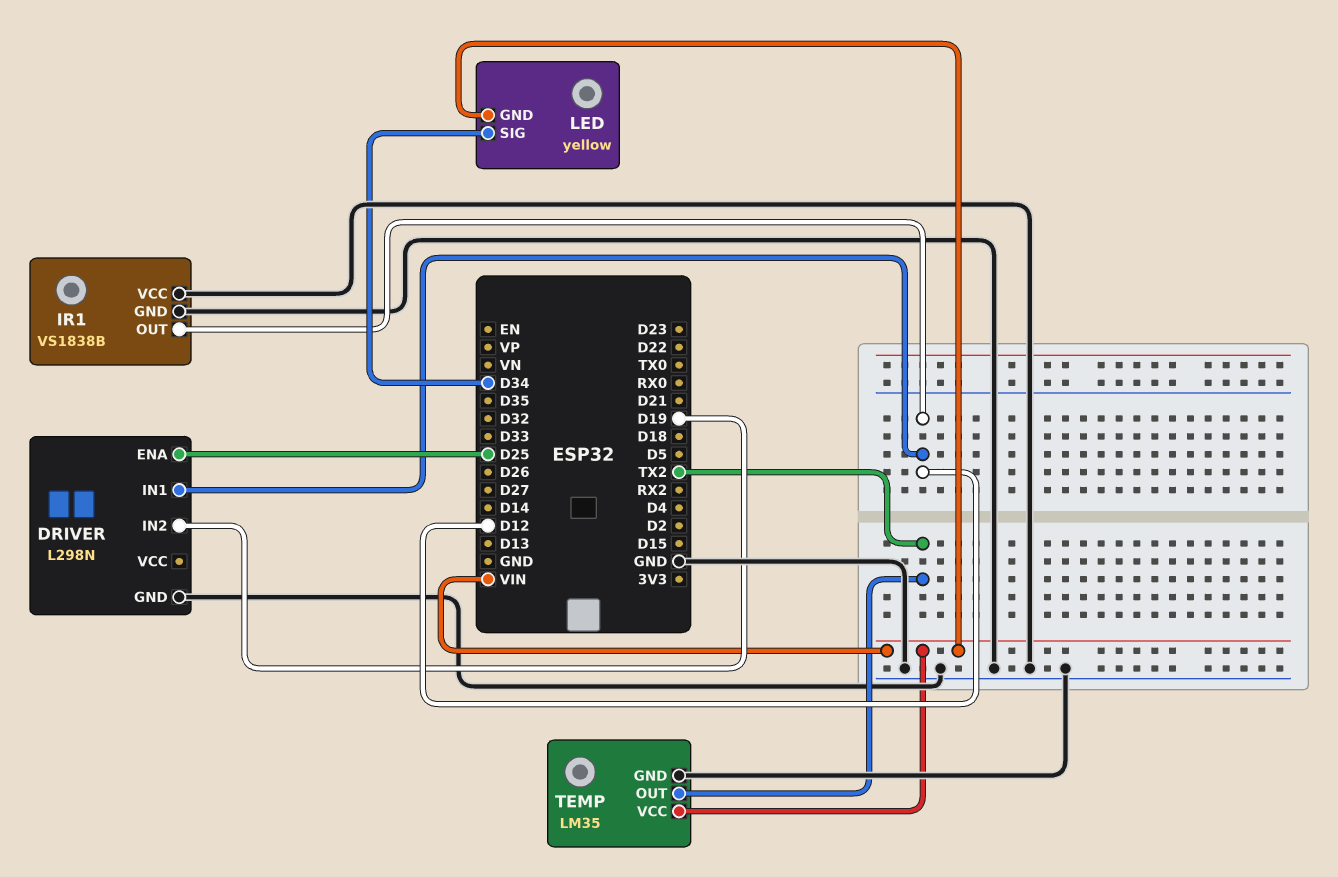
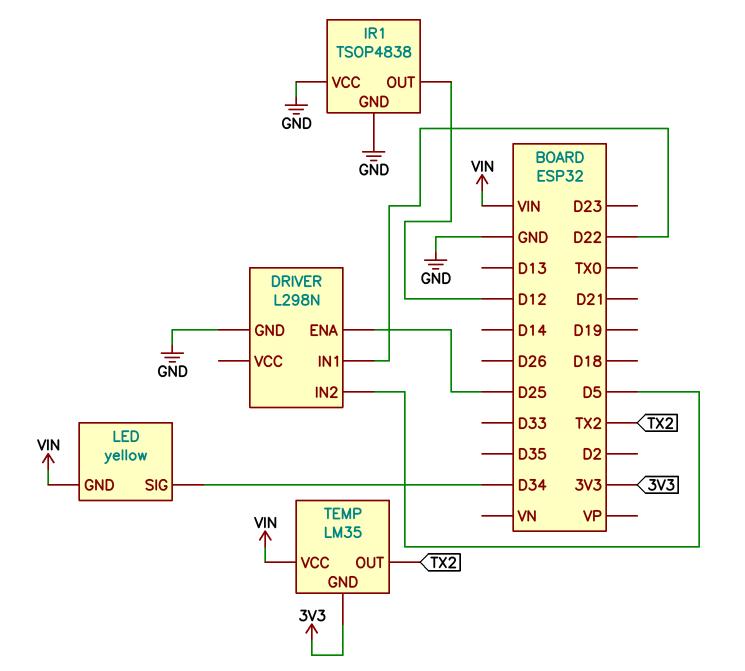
DRIVER pin IN1: D12 -> D22
DRIVER pin IN2: D19 -> D5
IR1: VS1838B -> TSOP4838
TEMP pin GND: GND -> 3V3

